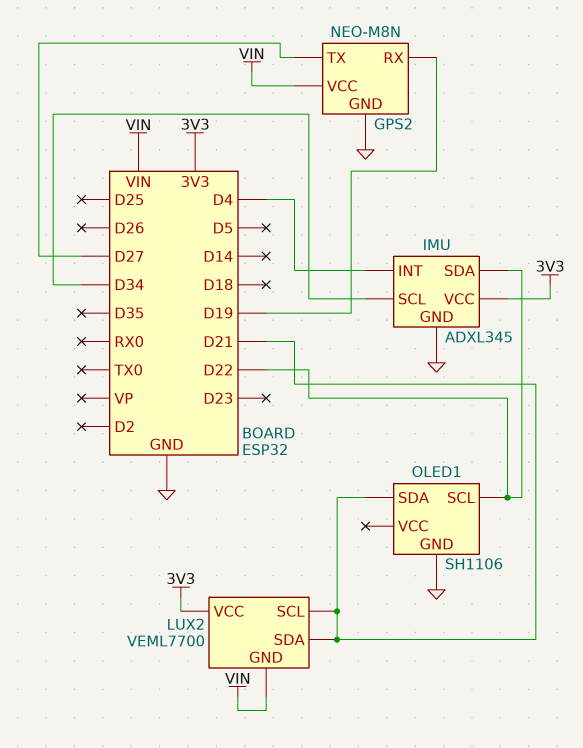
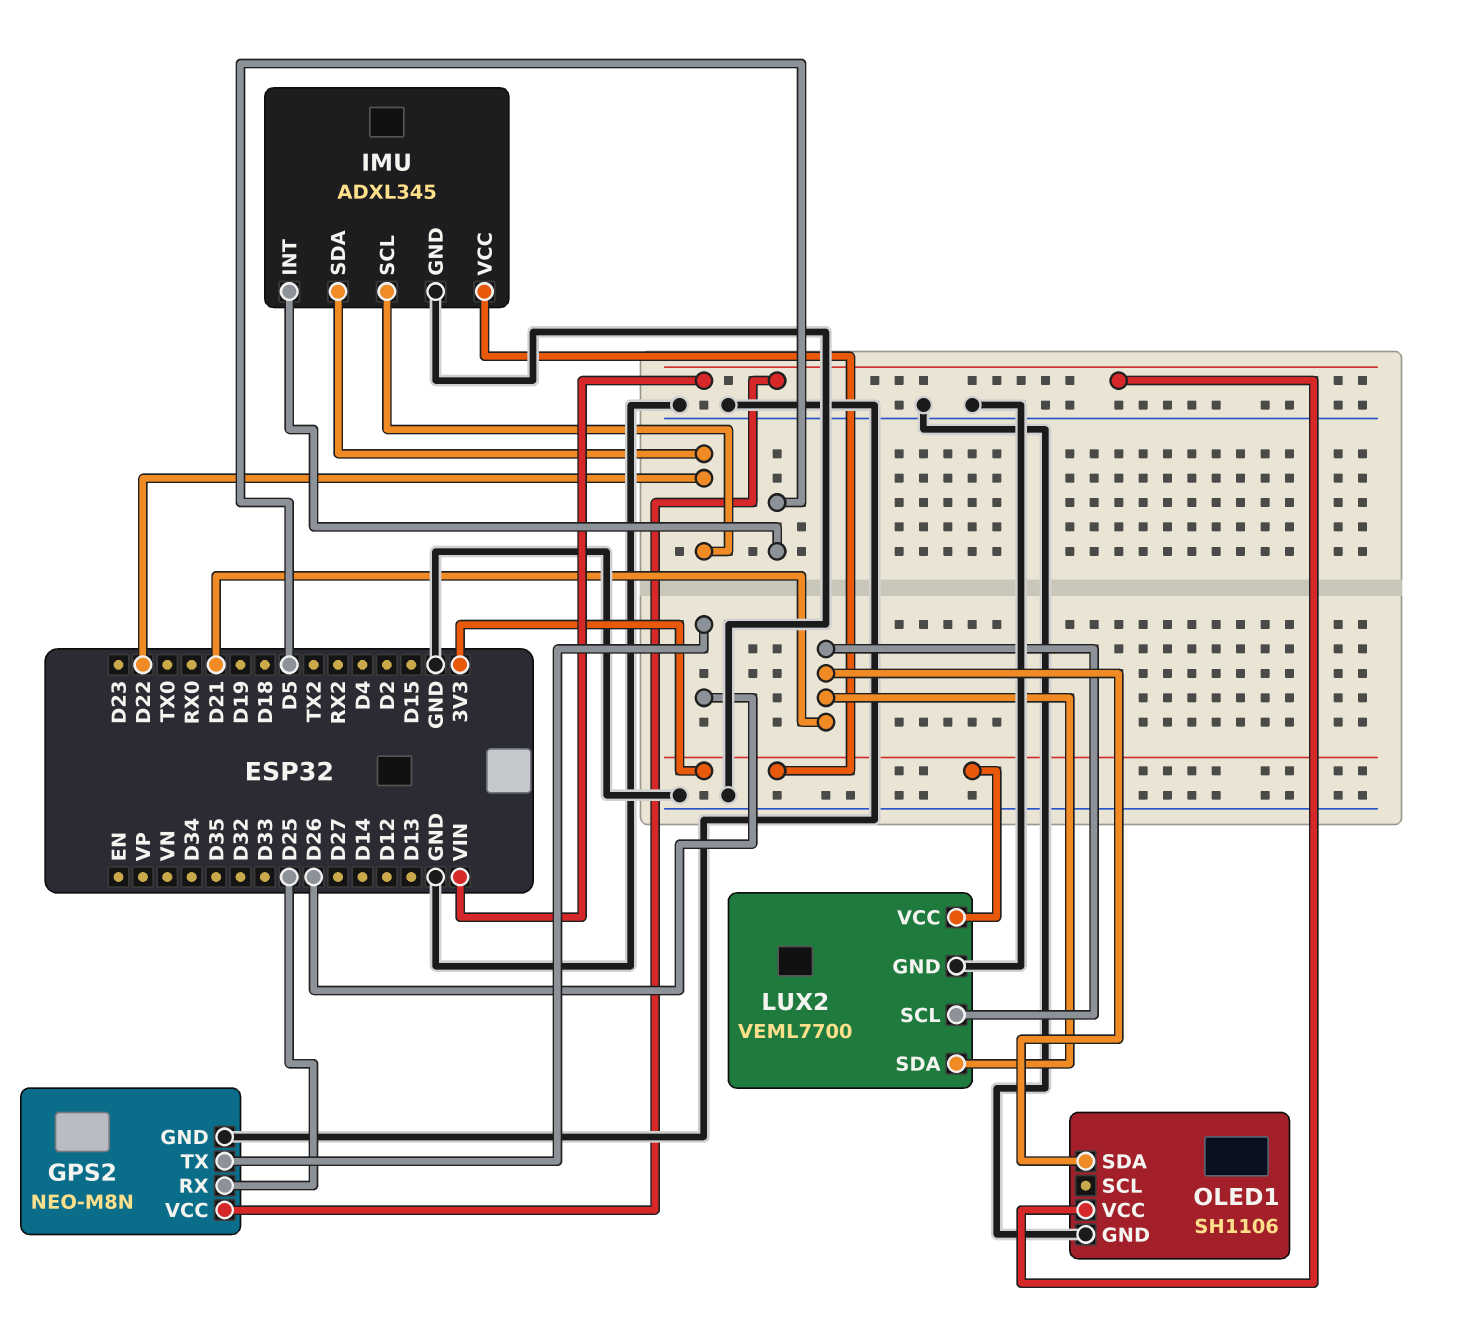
GPS2 pin RX: D19 -> D25
GPS2 pin TX: D27 -> D26
IMU pin INT: D4 -> D5
IMU pin SCL: D34 -> D22
LUX2 pin GND: VIN -> GND
OLED1 pin SCL: D22 -> none
OLED1 pin VCC: none -> VIN

